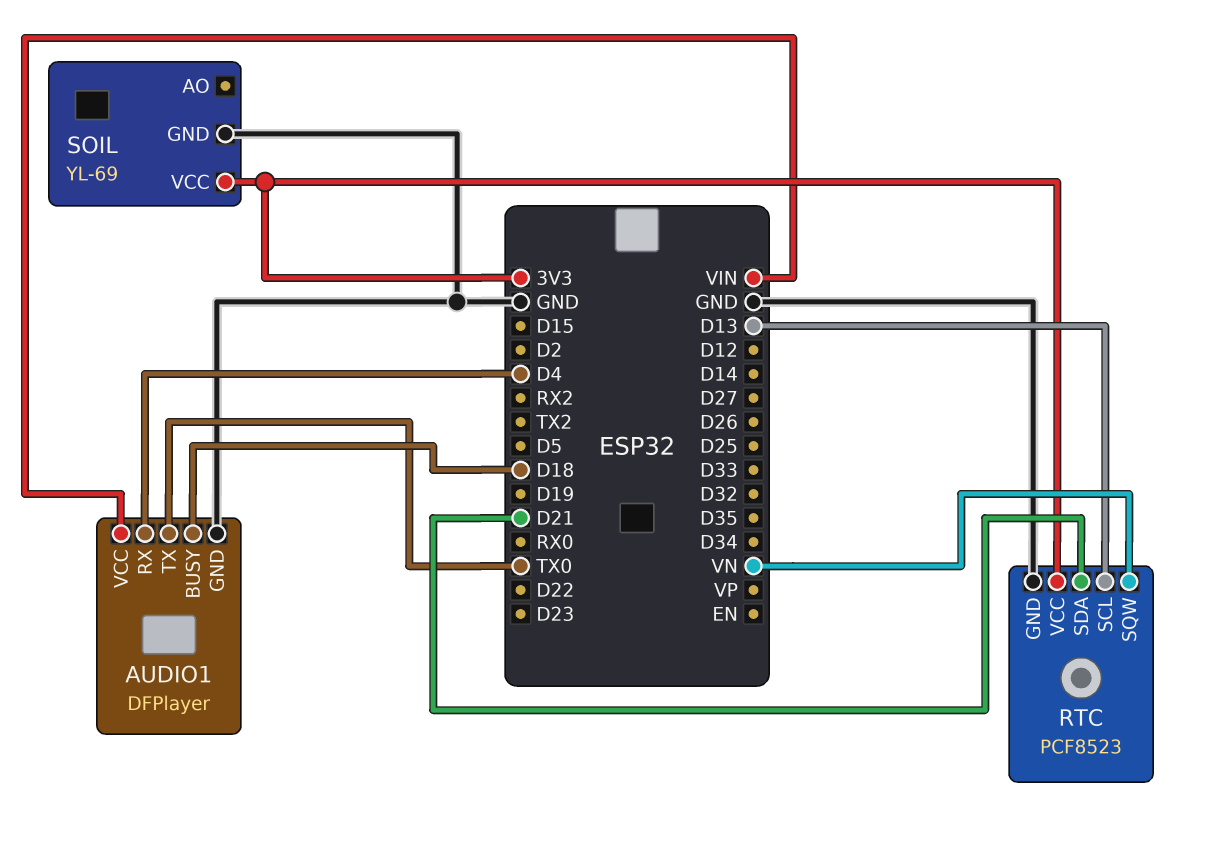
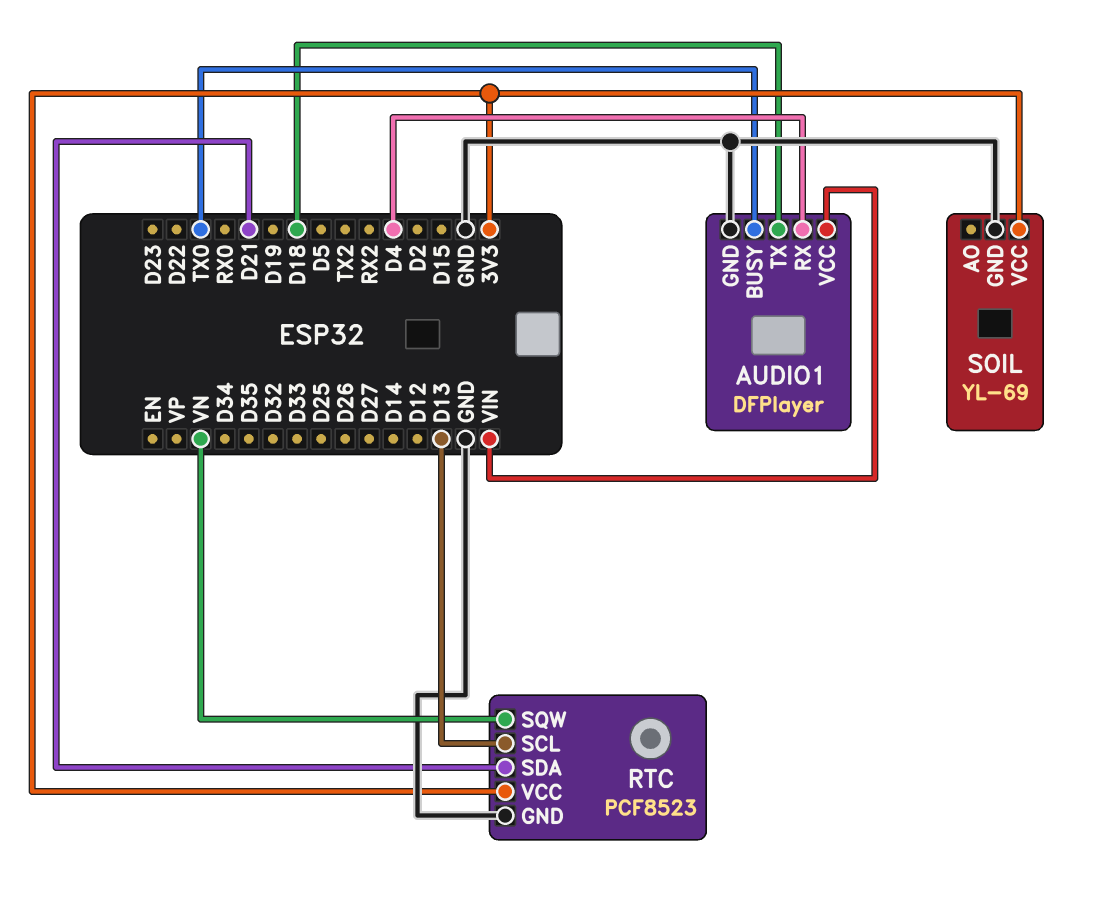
AUDIO1 pin BUSY: D18 -> TX0
AUDIO1 pin TX: TX0 -> D18

